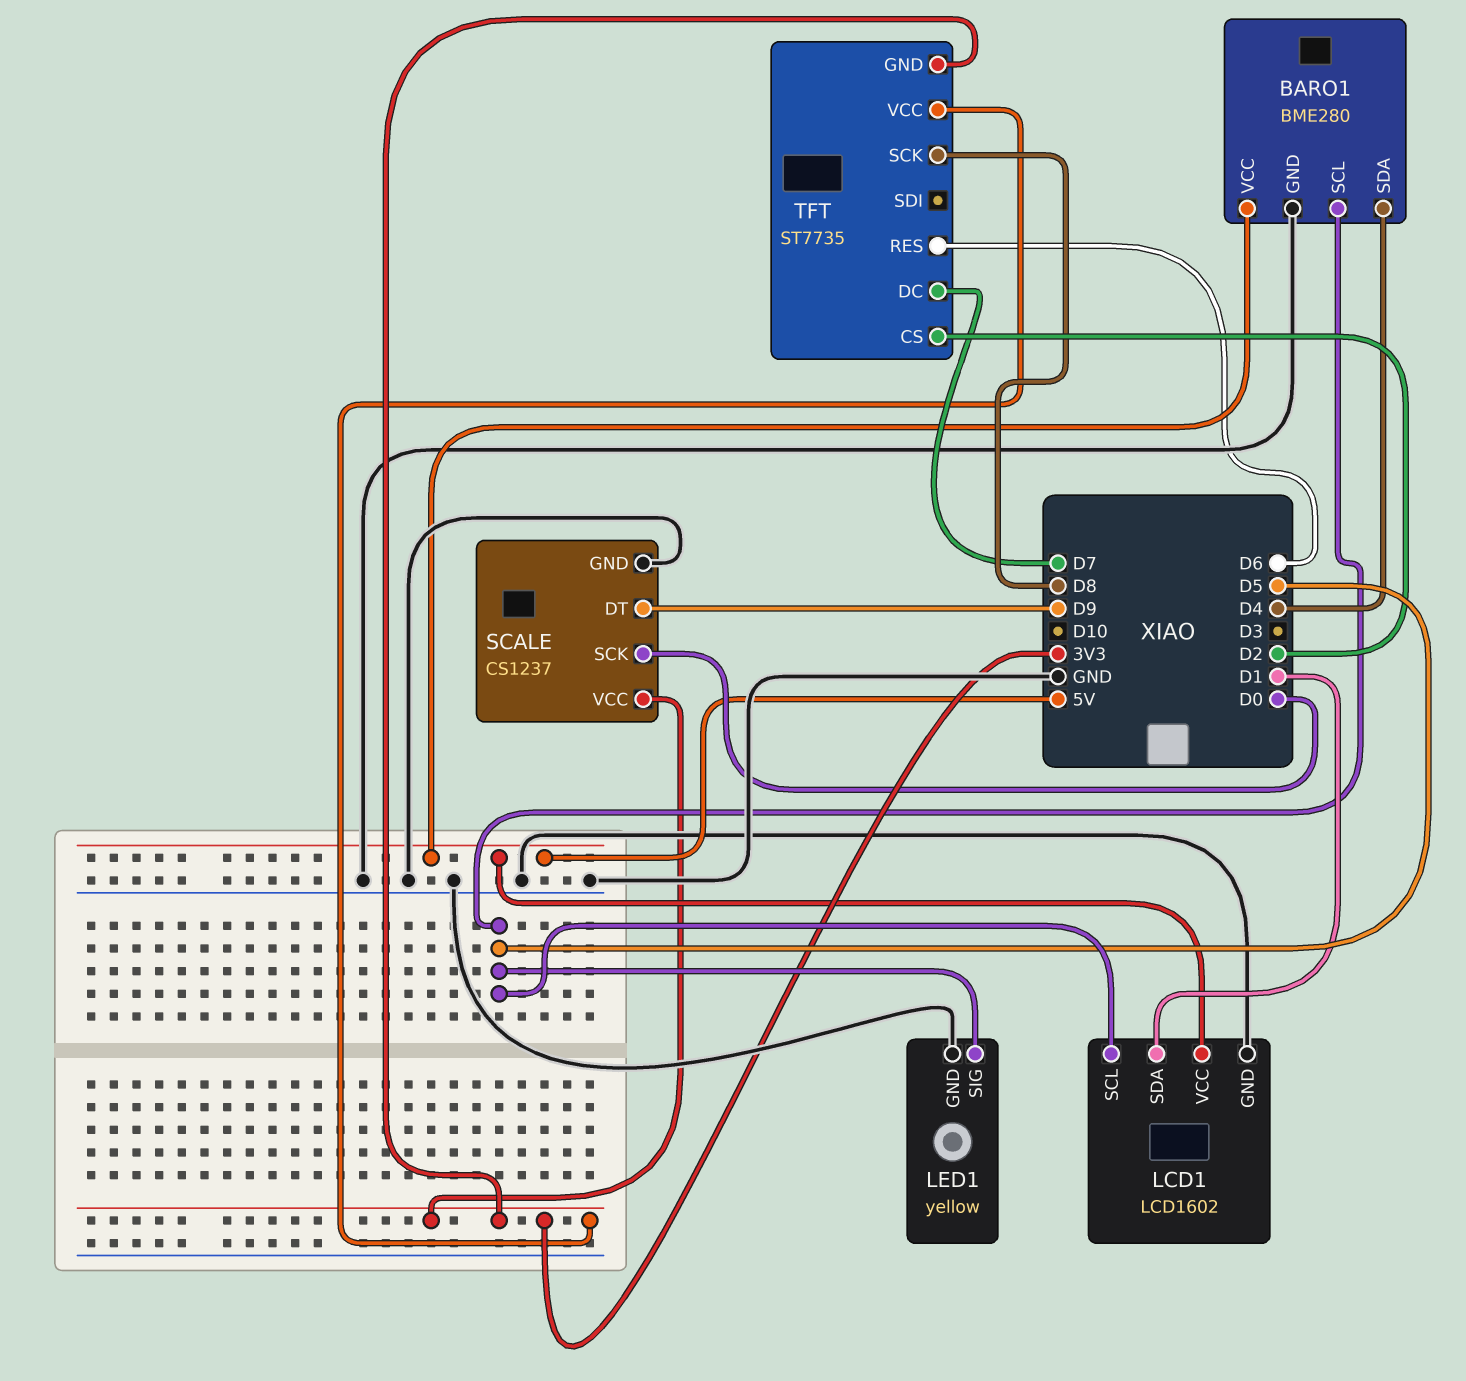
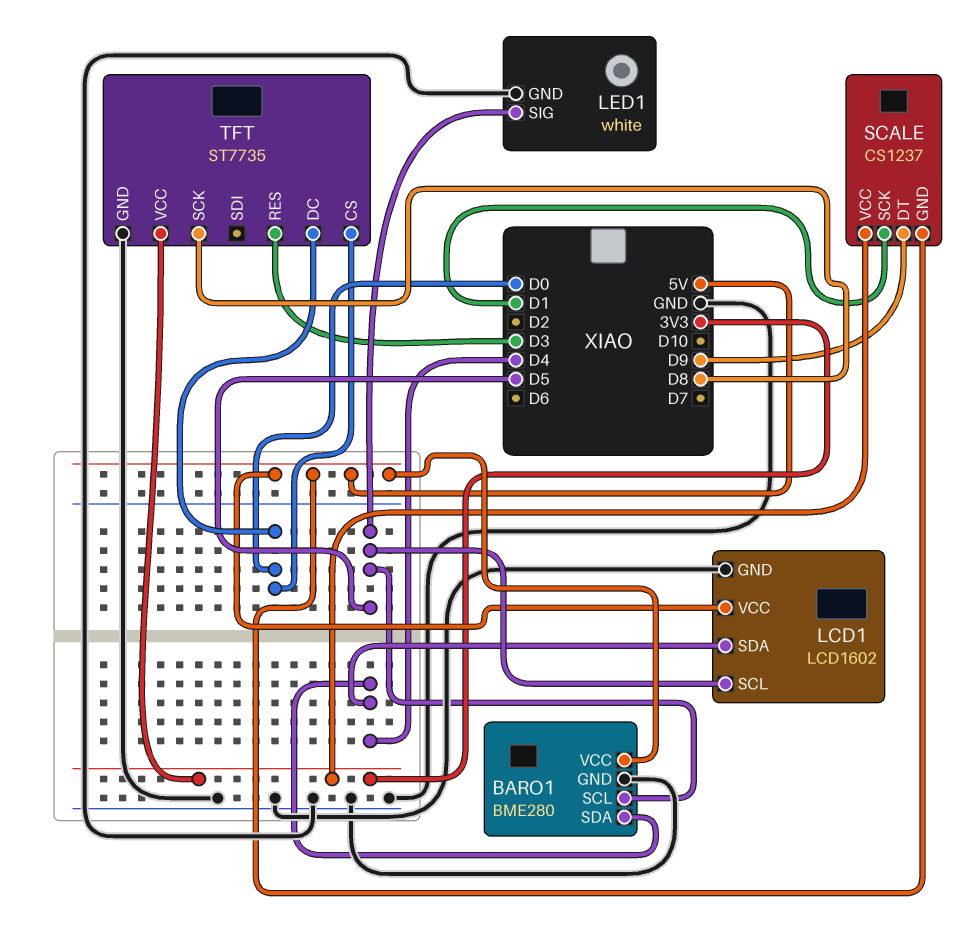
LCD1 pin SDA: D1 -> D4
LED1: yellow -> white
SCALE pin GND: GND -> 5V
SCALE pin SCK: D0 -> D1
TFT pin CS: D2 -> D0
TFT pin DC: D7 -> D0
TFT pin GND: 3V3 -> GND
TFT pin RES: D6 -> D3

